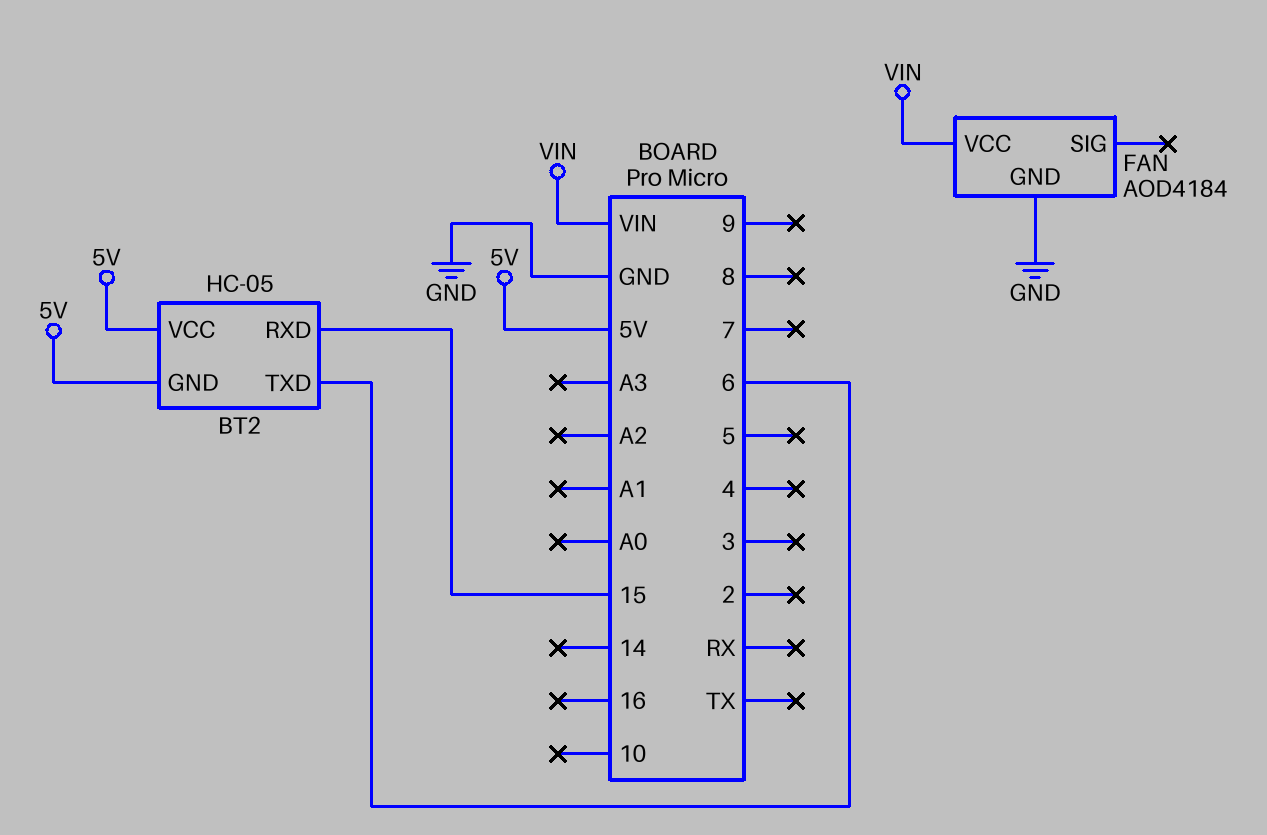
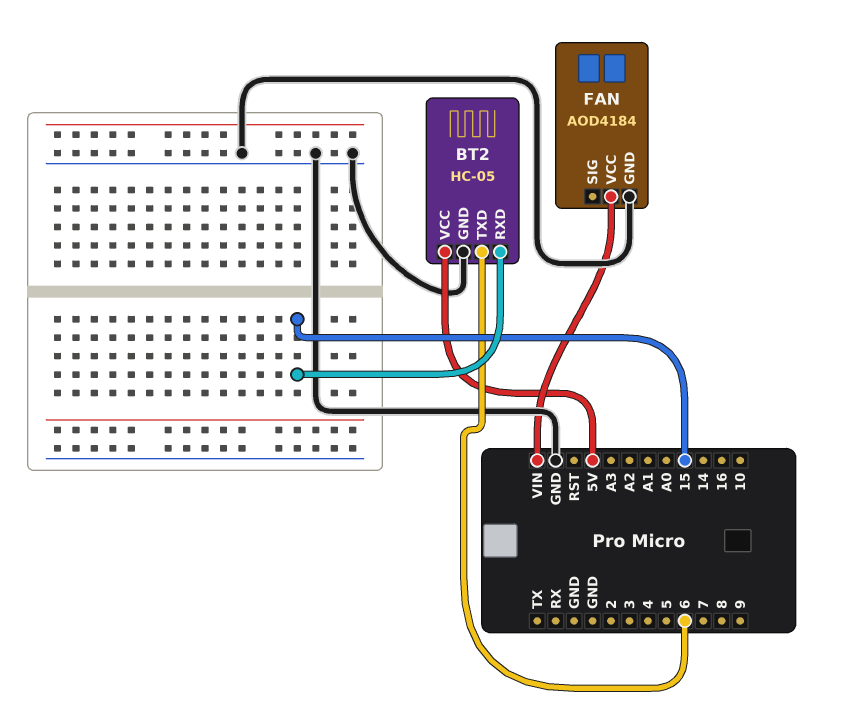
BT2 pin GND: 5V -> GND

